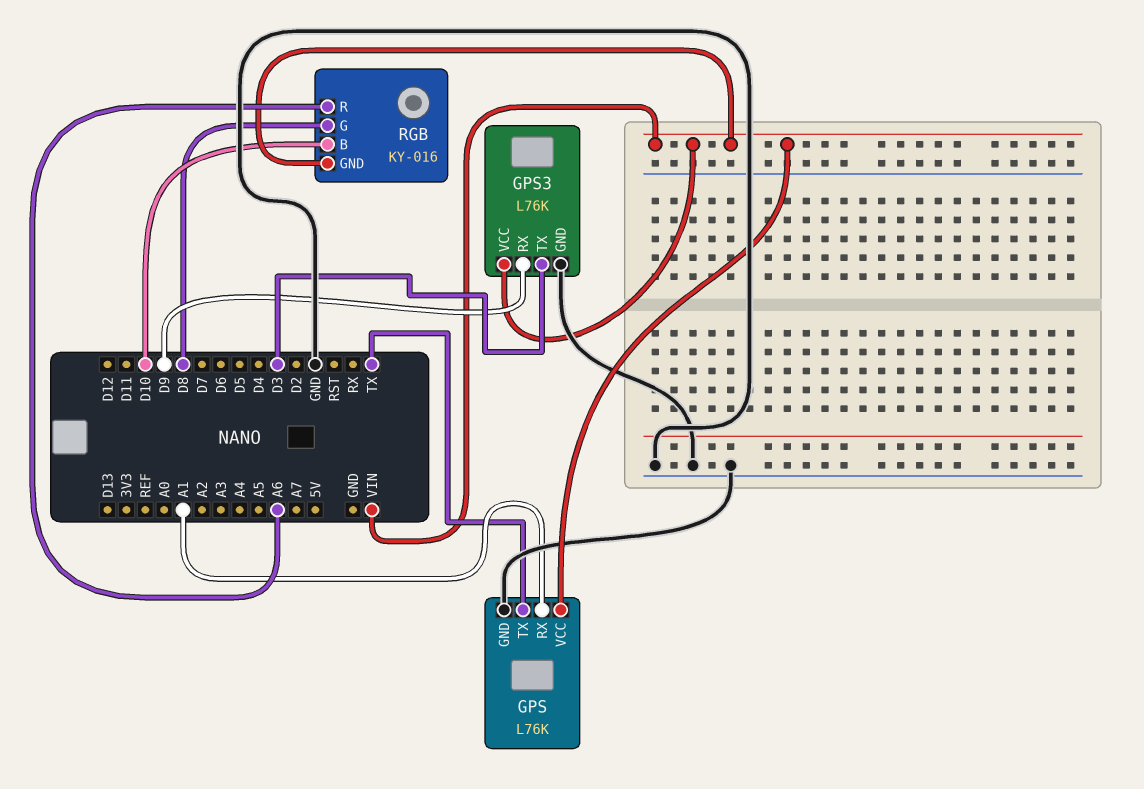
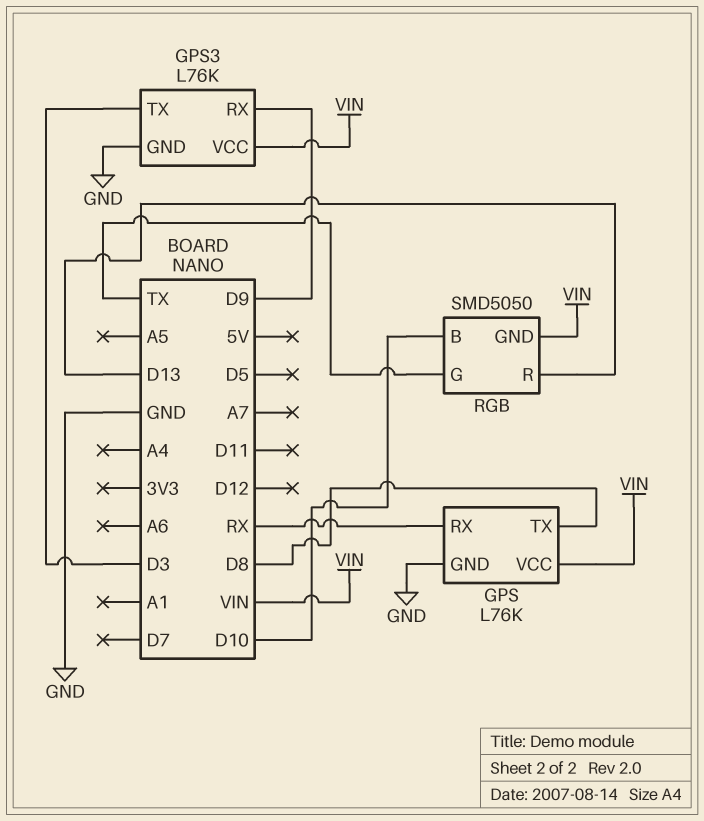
GPS pin RX: A1 -> RX
GPS pin TX: TX -> D8
RGB: KY-016 -> SMD5050
RGB pin G: D8 -> TX
RGB pin R: A6 -> D13

